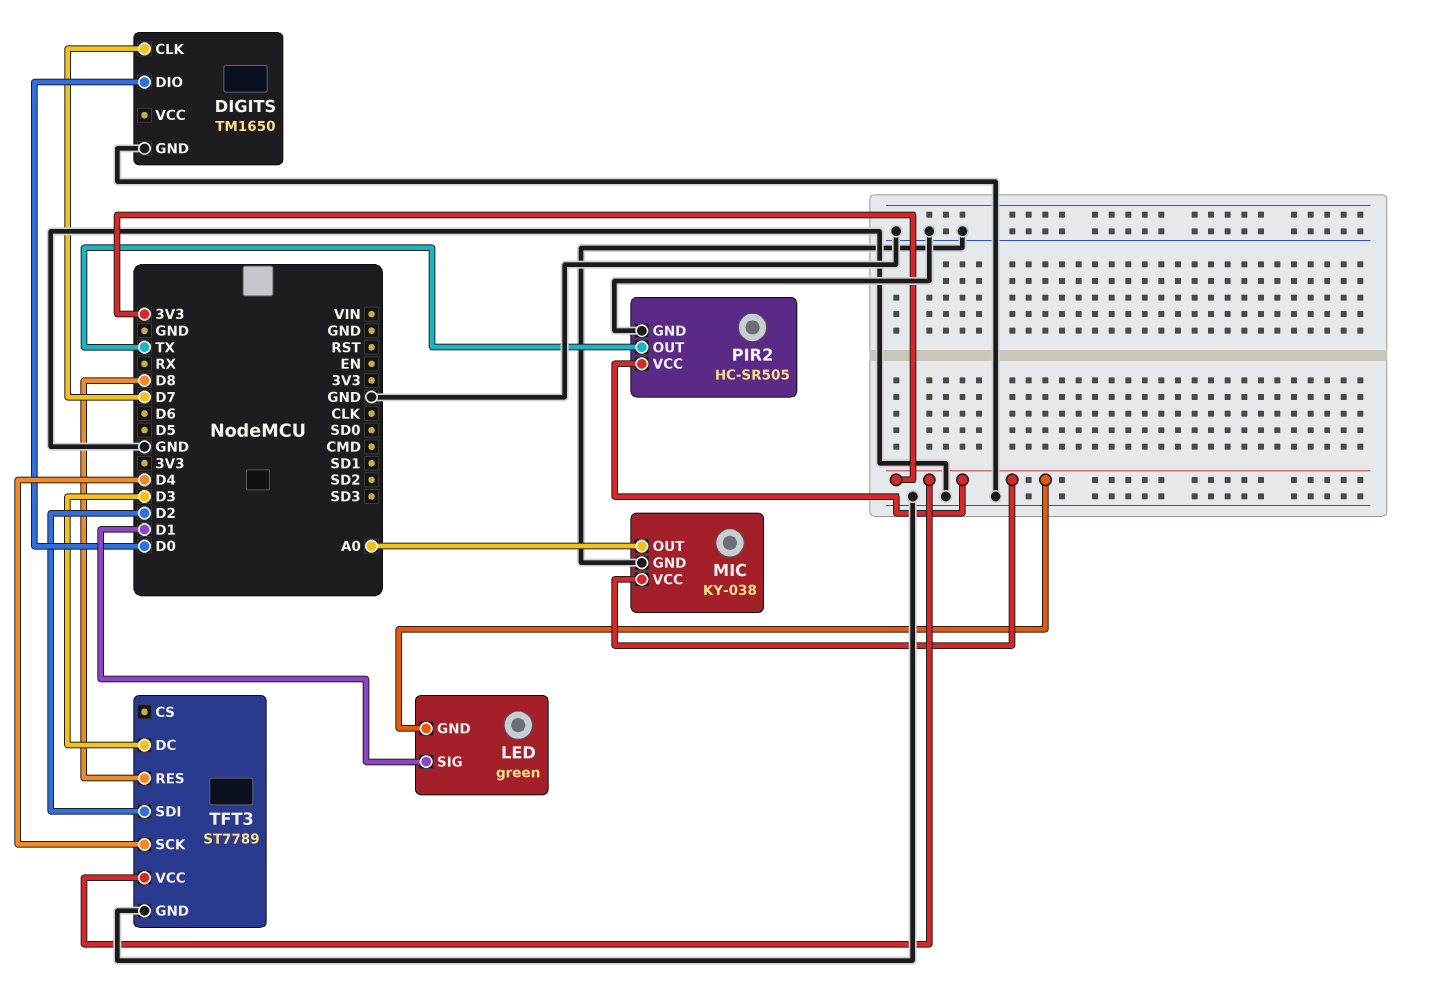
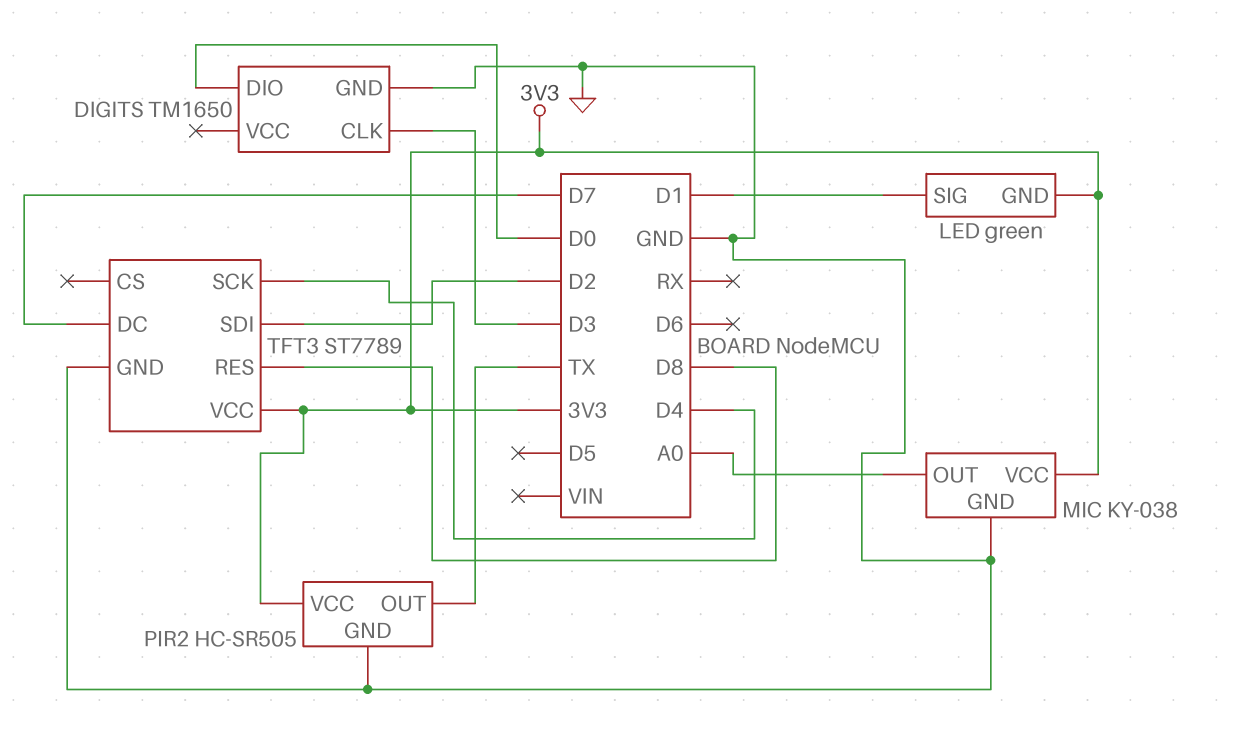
DIGITS pin CLK: D7 -> D3
TFT3 pin DC: D3 -> D7

